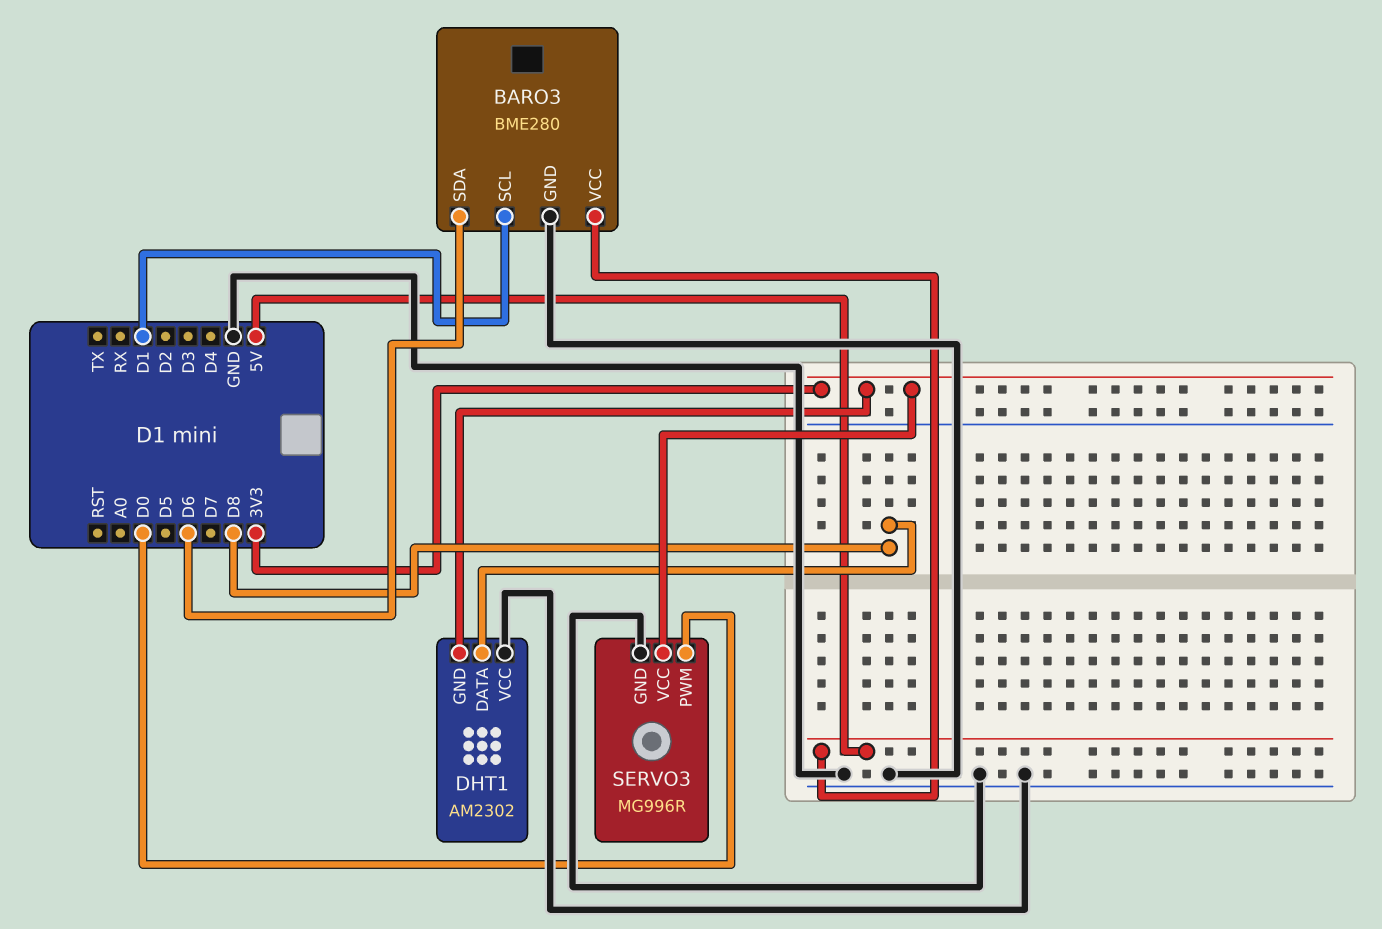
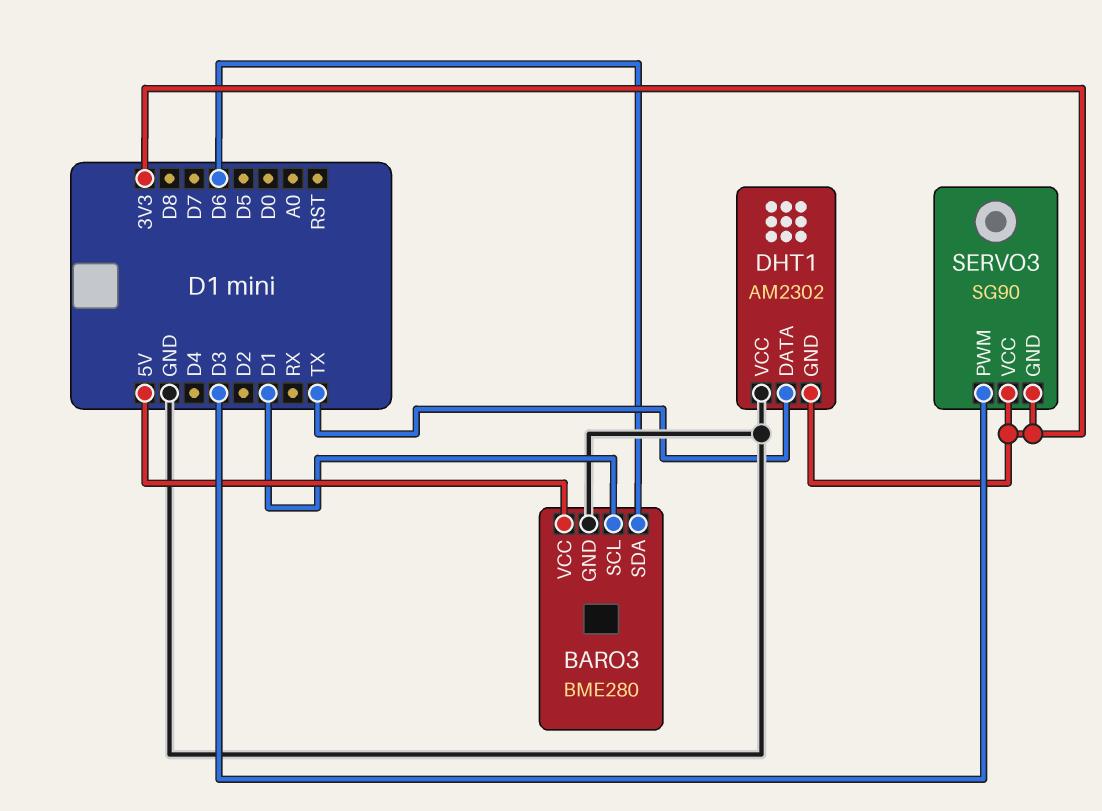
DHT1 pin DATA: D8 -> TX
SERVO3: MG996R -> SG90
SERVO3 pin GND: GND -> 3V3
SERVO3 pin PWM: D0 -> D3

